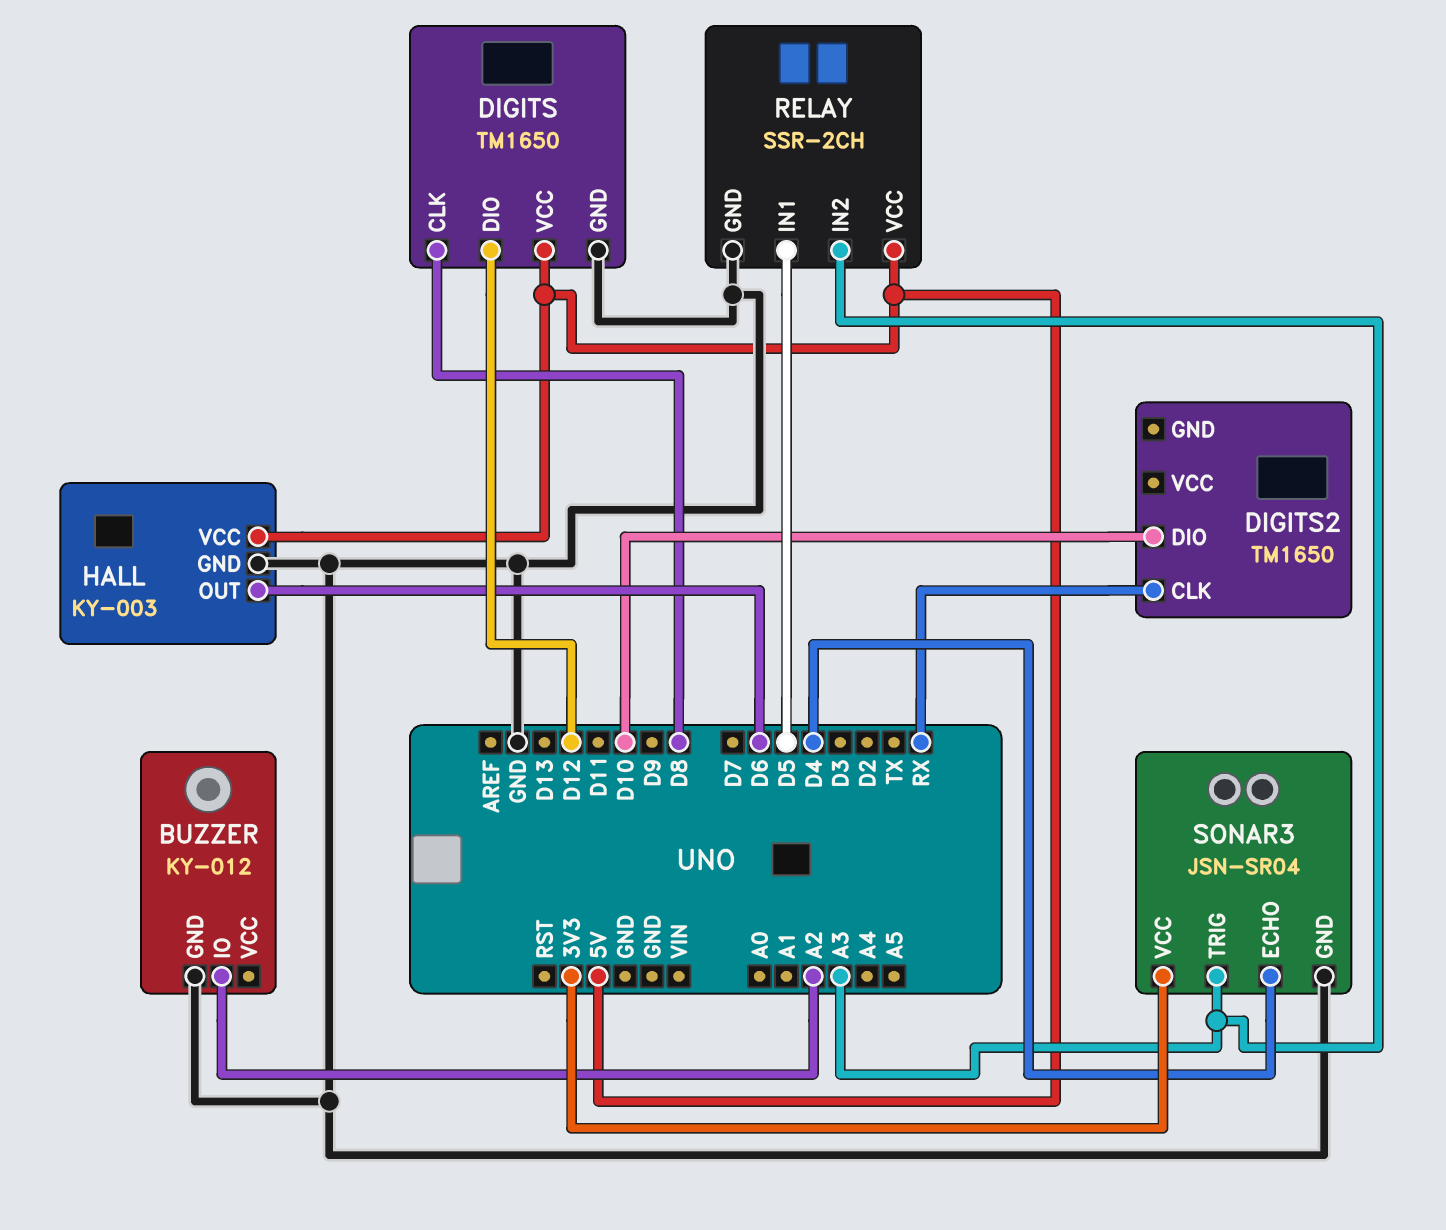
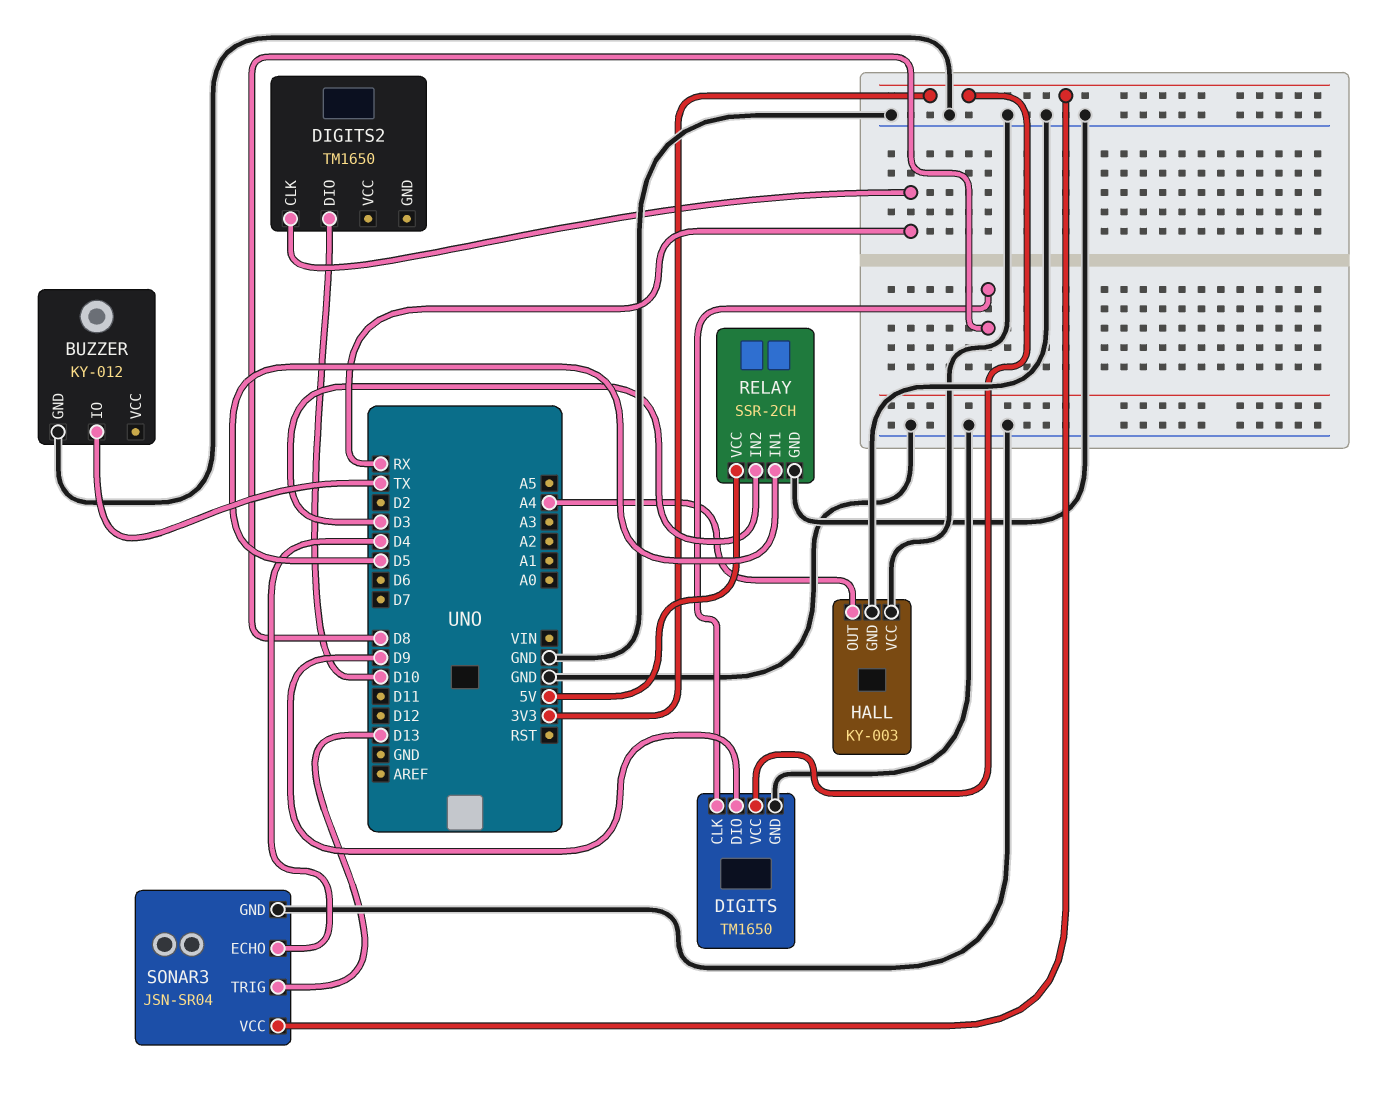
BUZZER pin IO: A2 -> TX
DIGITS pin DIO: D12 -> D9
DIGITS pin VCC: 5V -> 3V3
HALL pin OUT: D6 -> A4
HALL pin VCC: 5V -> GND
RELAY pin IN2: A3 -> D3
SONAR3 pin TRIG: A3 -> D13

